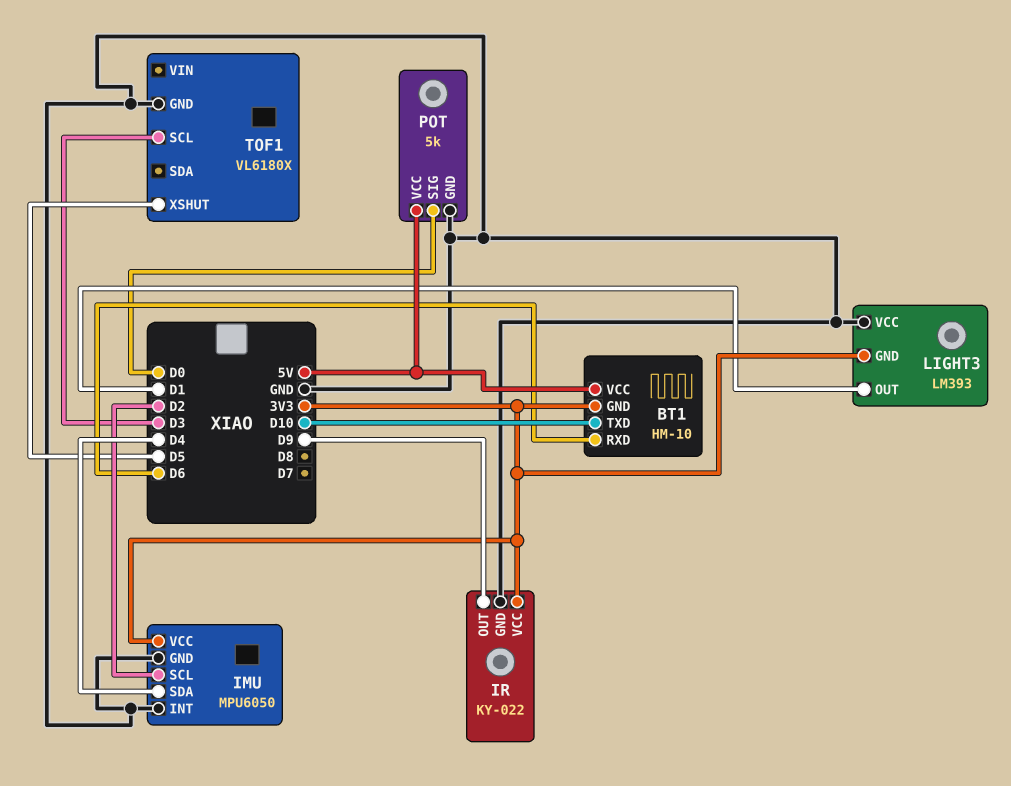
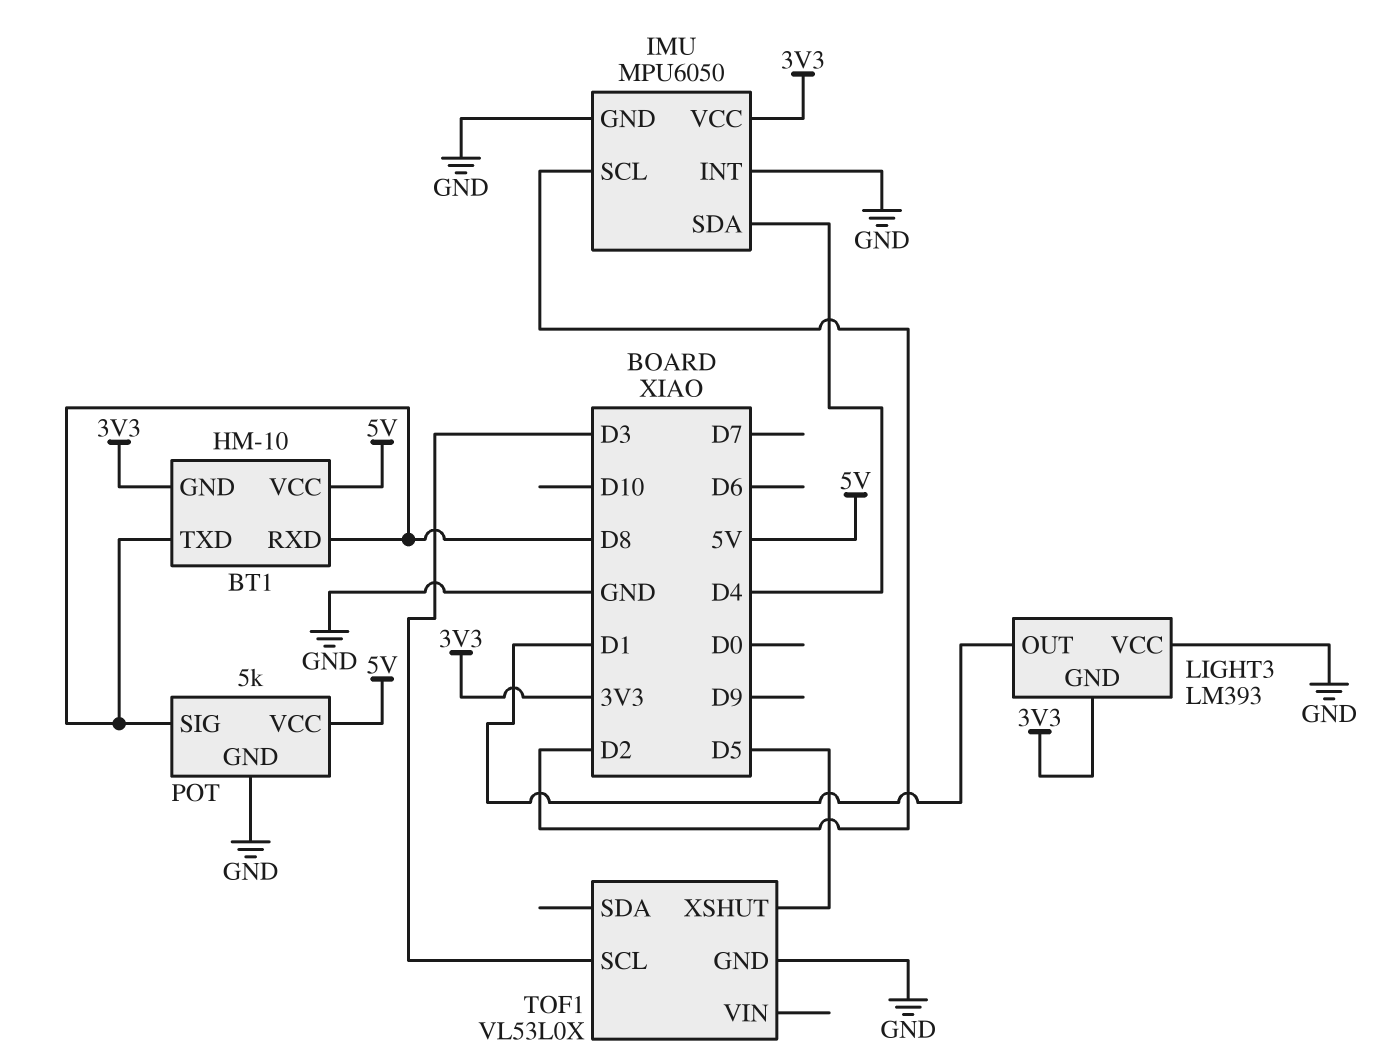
BT1 pin RXD: D6 -> D8
BT1 pin TXD: D10 -> D8
IR: KY-022 -> none
IR pin GND: GND -> none
IR pin OUT: D9 -> none
IR pin VCC: 3V3 -> none
POT pin SIG: D0 -> D8
TOF1: VL6180X -> VL53L0X

